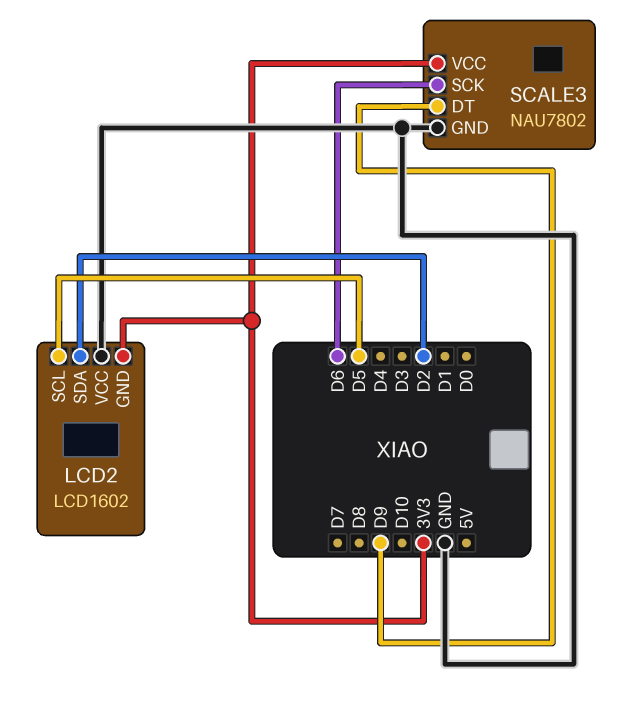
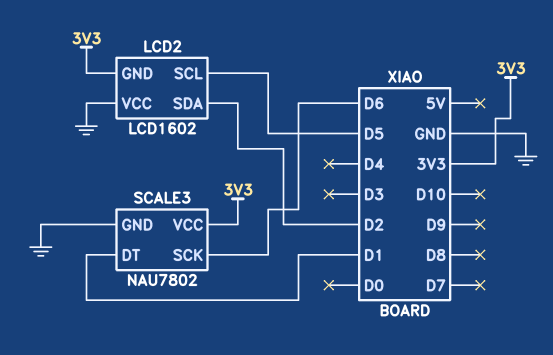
SCALE3 pin DT: D9 -> D1

